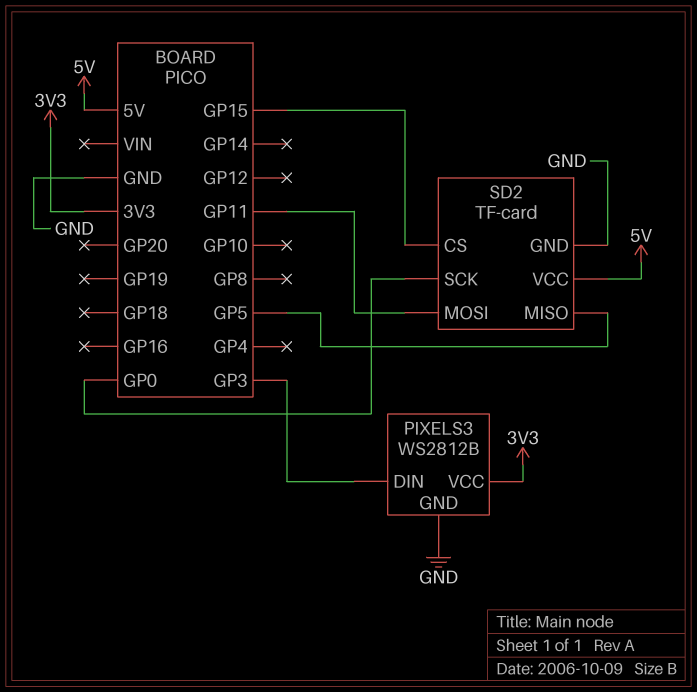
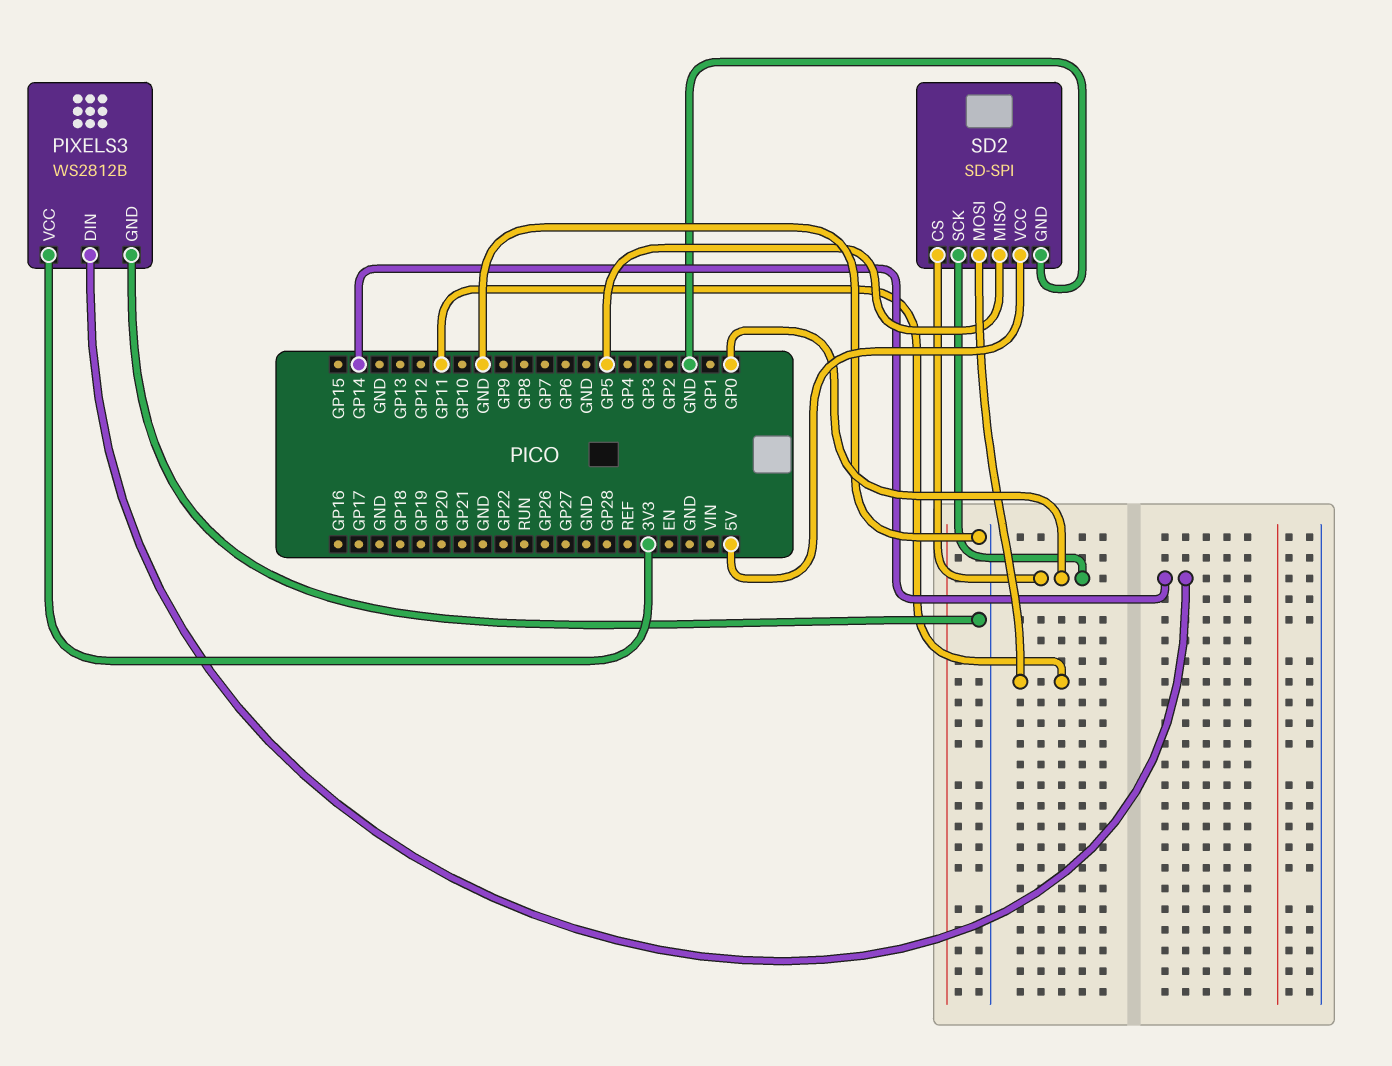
PIXELS3 pin DIN: GP3 -> GP14
SD2: TF-card -> SD-SPI
SD2 pin CS: GP15 -> GP0

